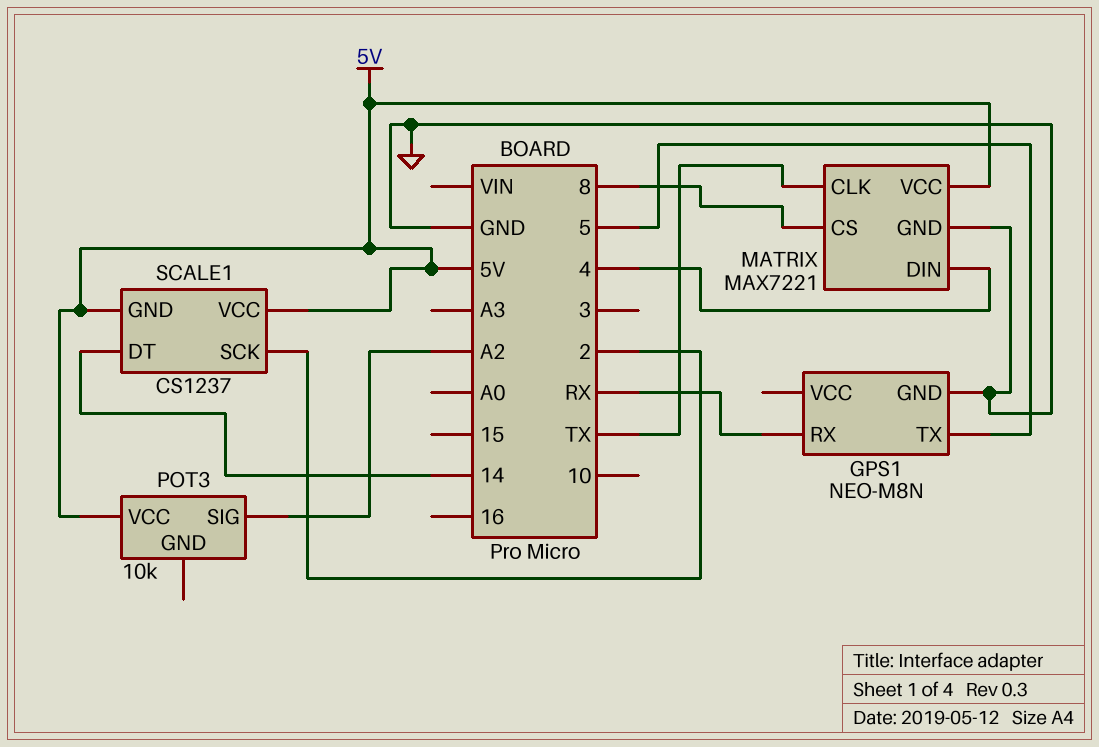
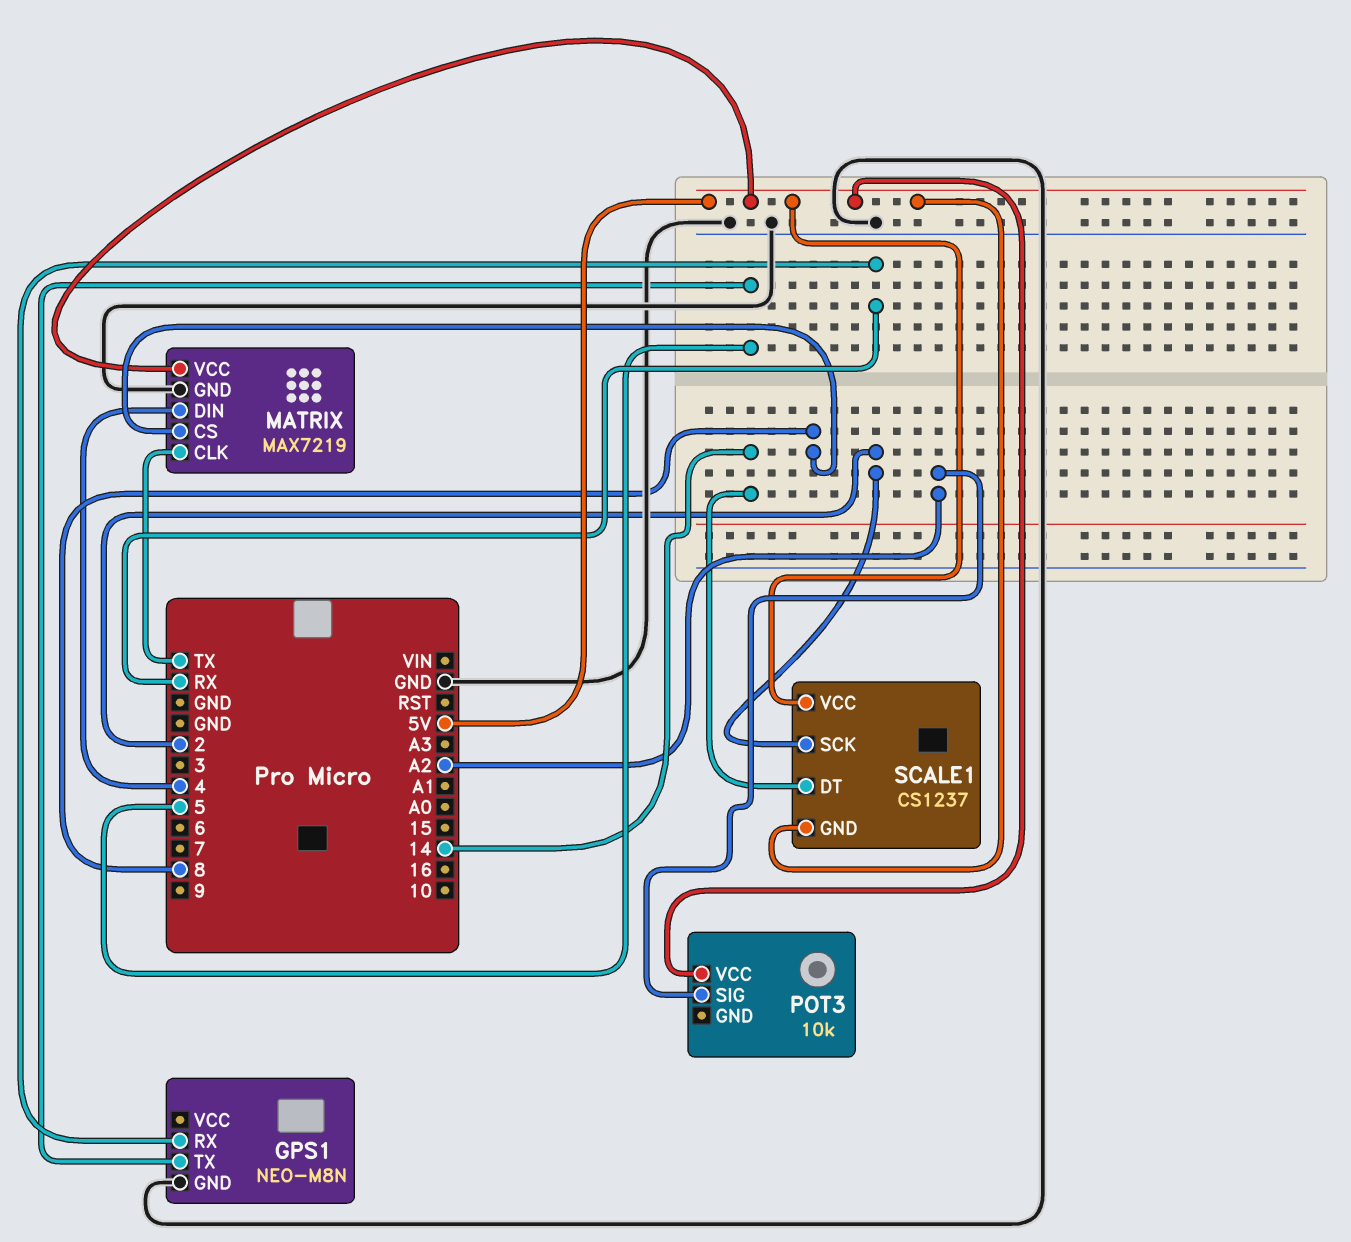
MATRIX: MAX7221 -> MAX7219

